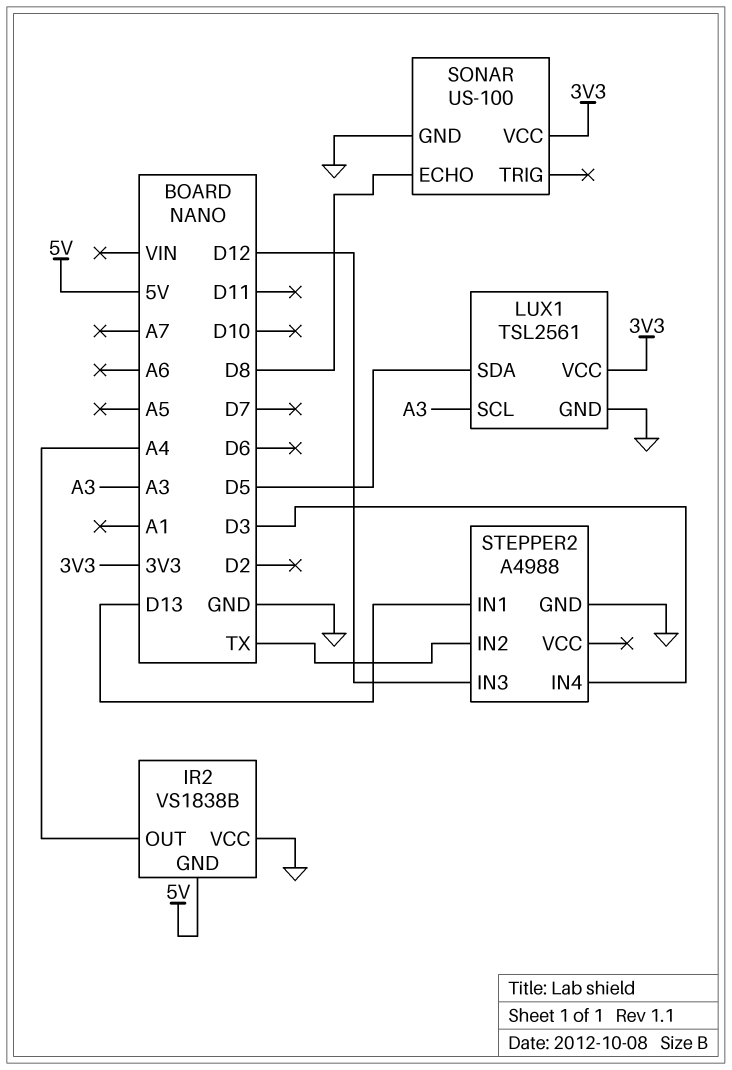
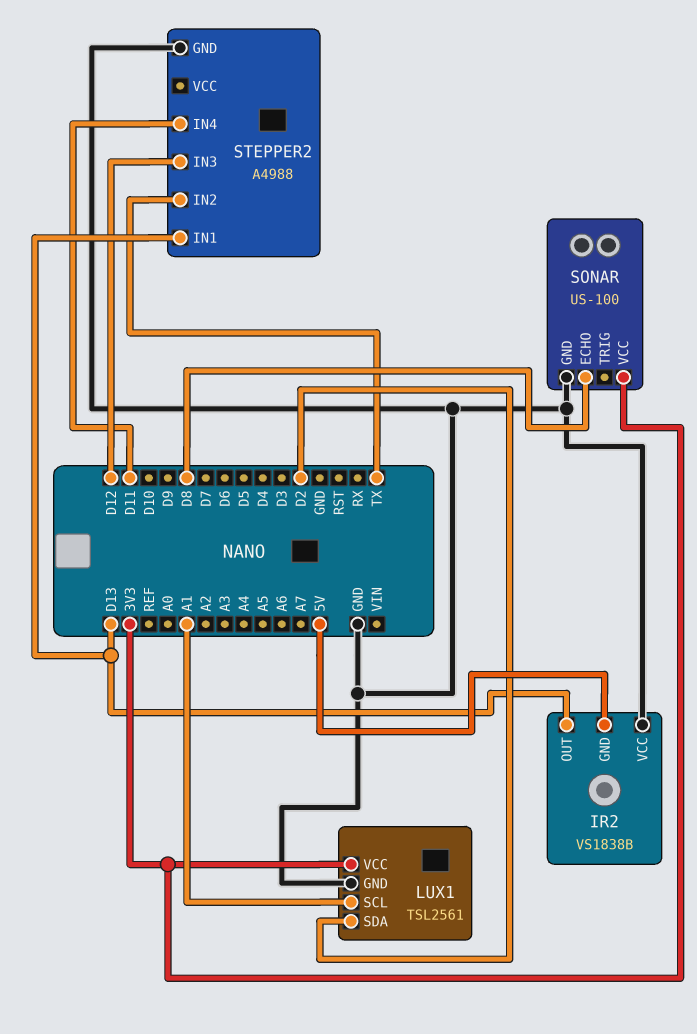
IR2 pin OUT: A4 -> D13
LUX1 pin SCL: A3 -> A1
LUX1 pin SDA: D5 -> D2
STEPPER2 pin IN4: D3 -> D11

